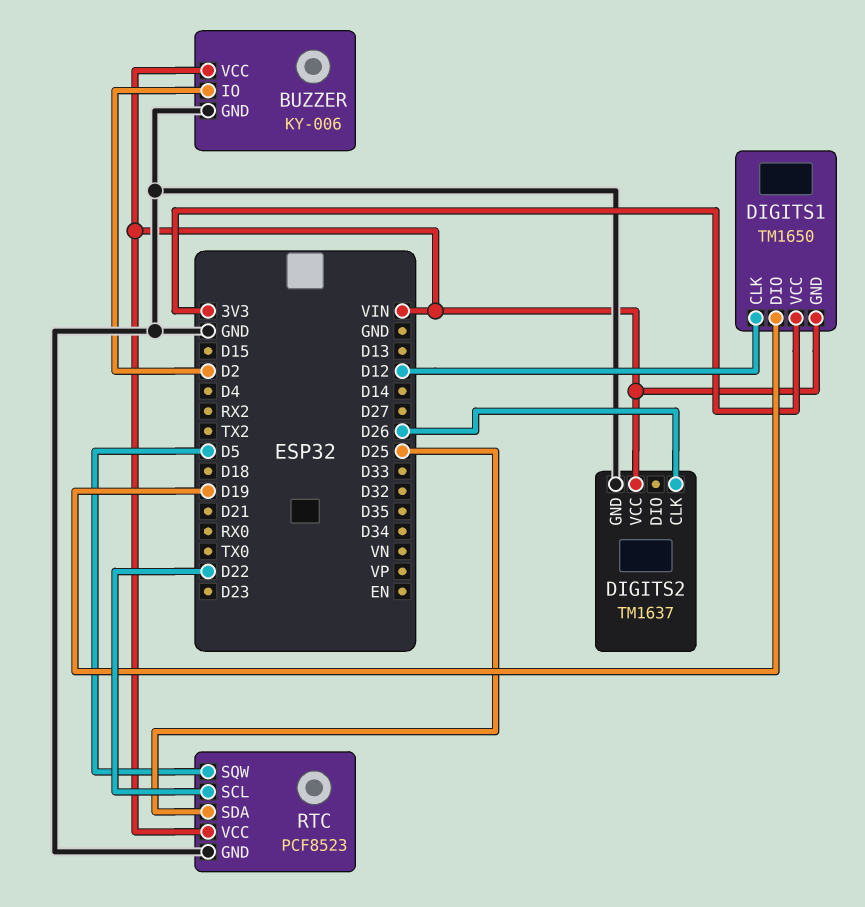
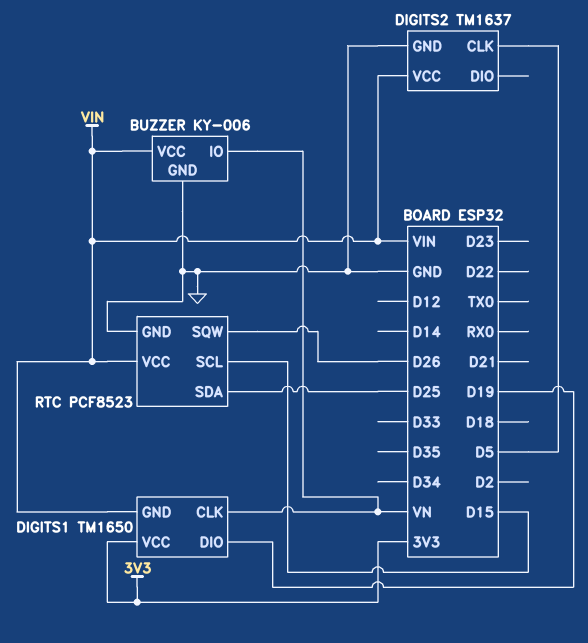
BUZZER pin IO: D2 -> VN
DIGITS1 pin CLK: D12 -> VN
DIGITS2 pin CLK: D26 -> D5
RTC pin SCL: D22 -> D15
RTC pin SQW: D5 -> D26

